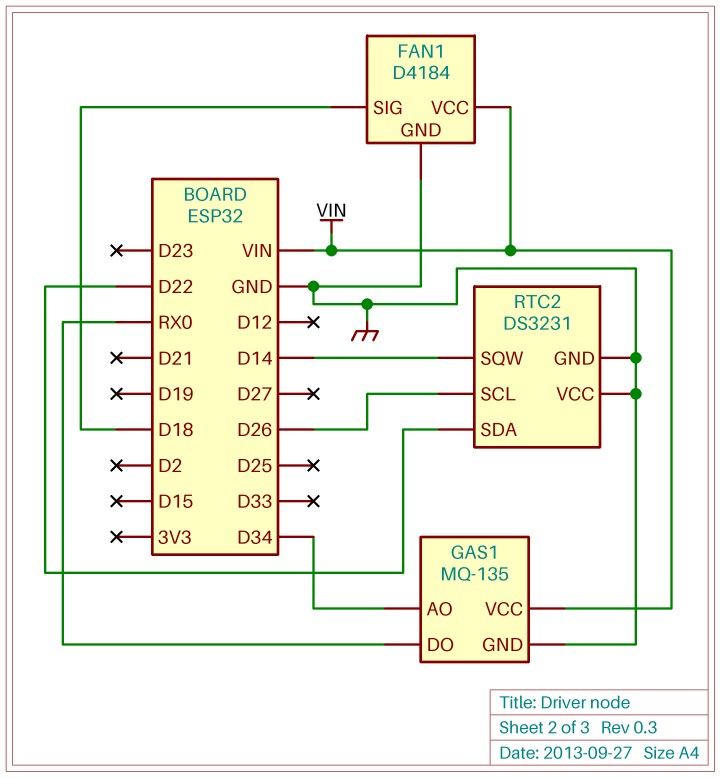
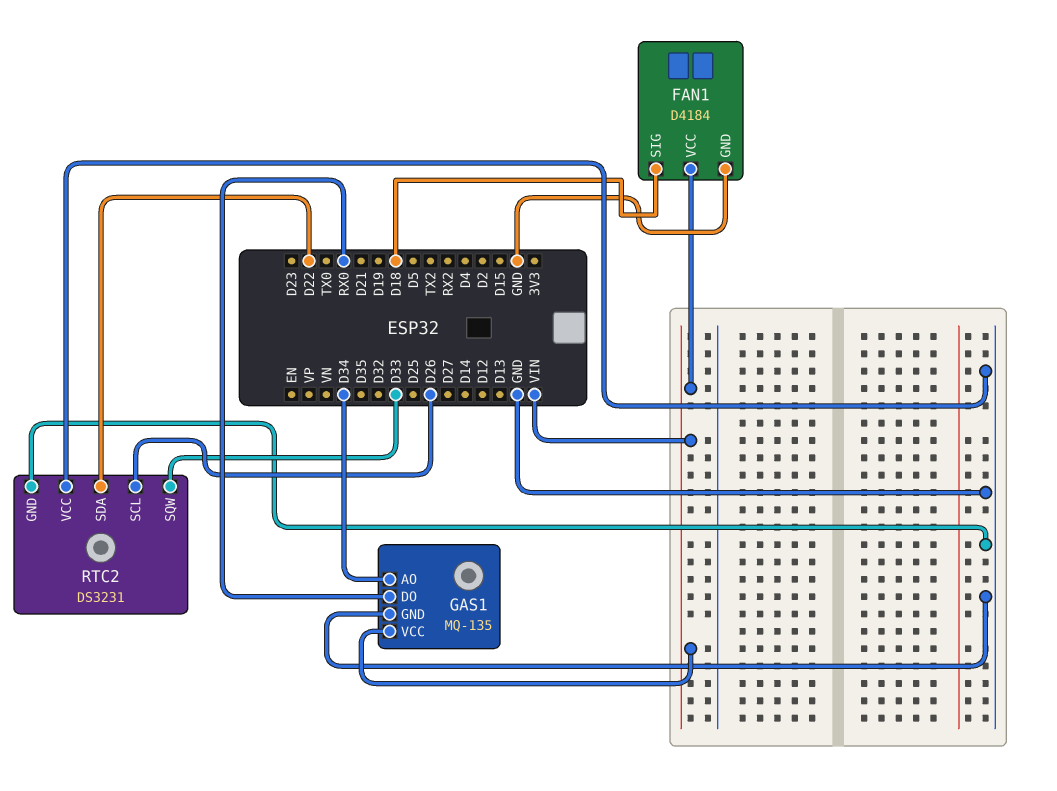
RTC2 pin SQW: D14 -> D33

